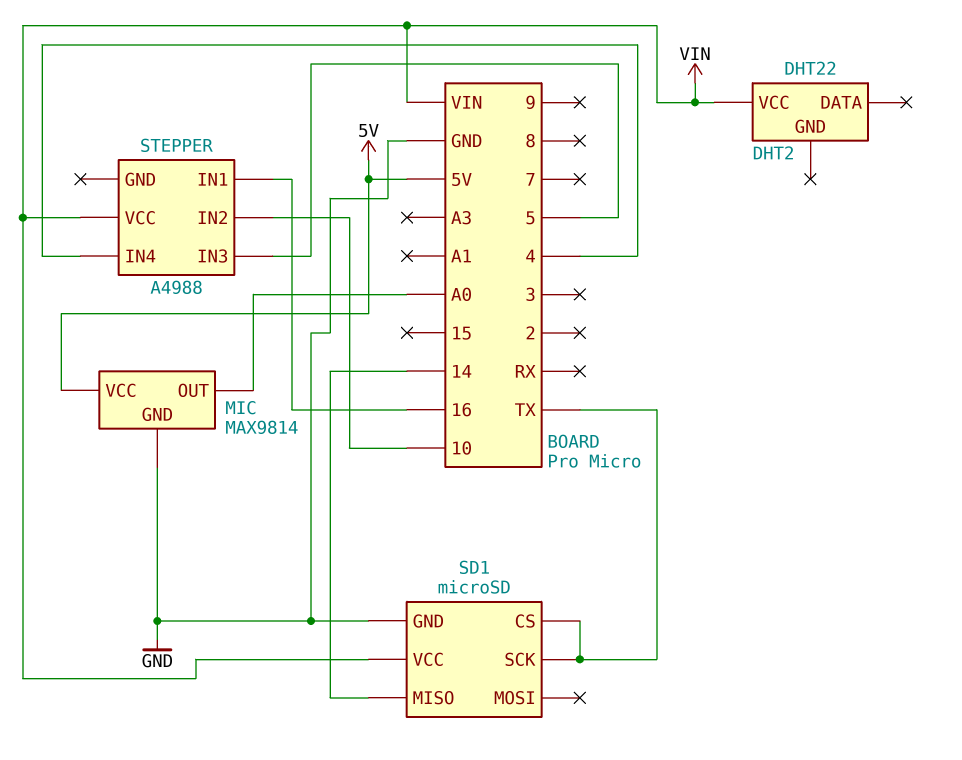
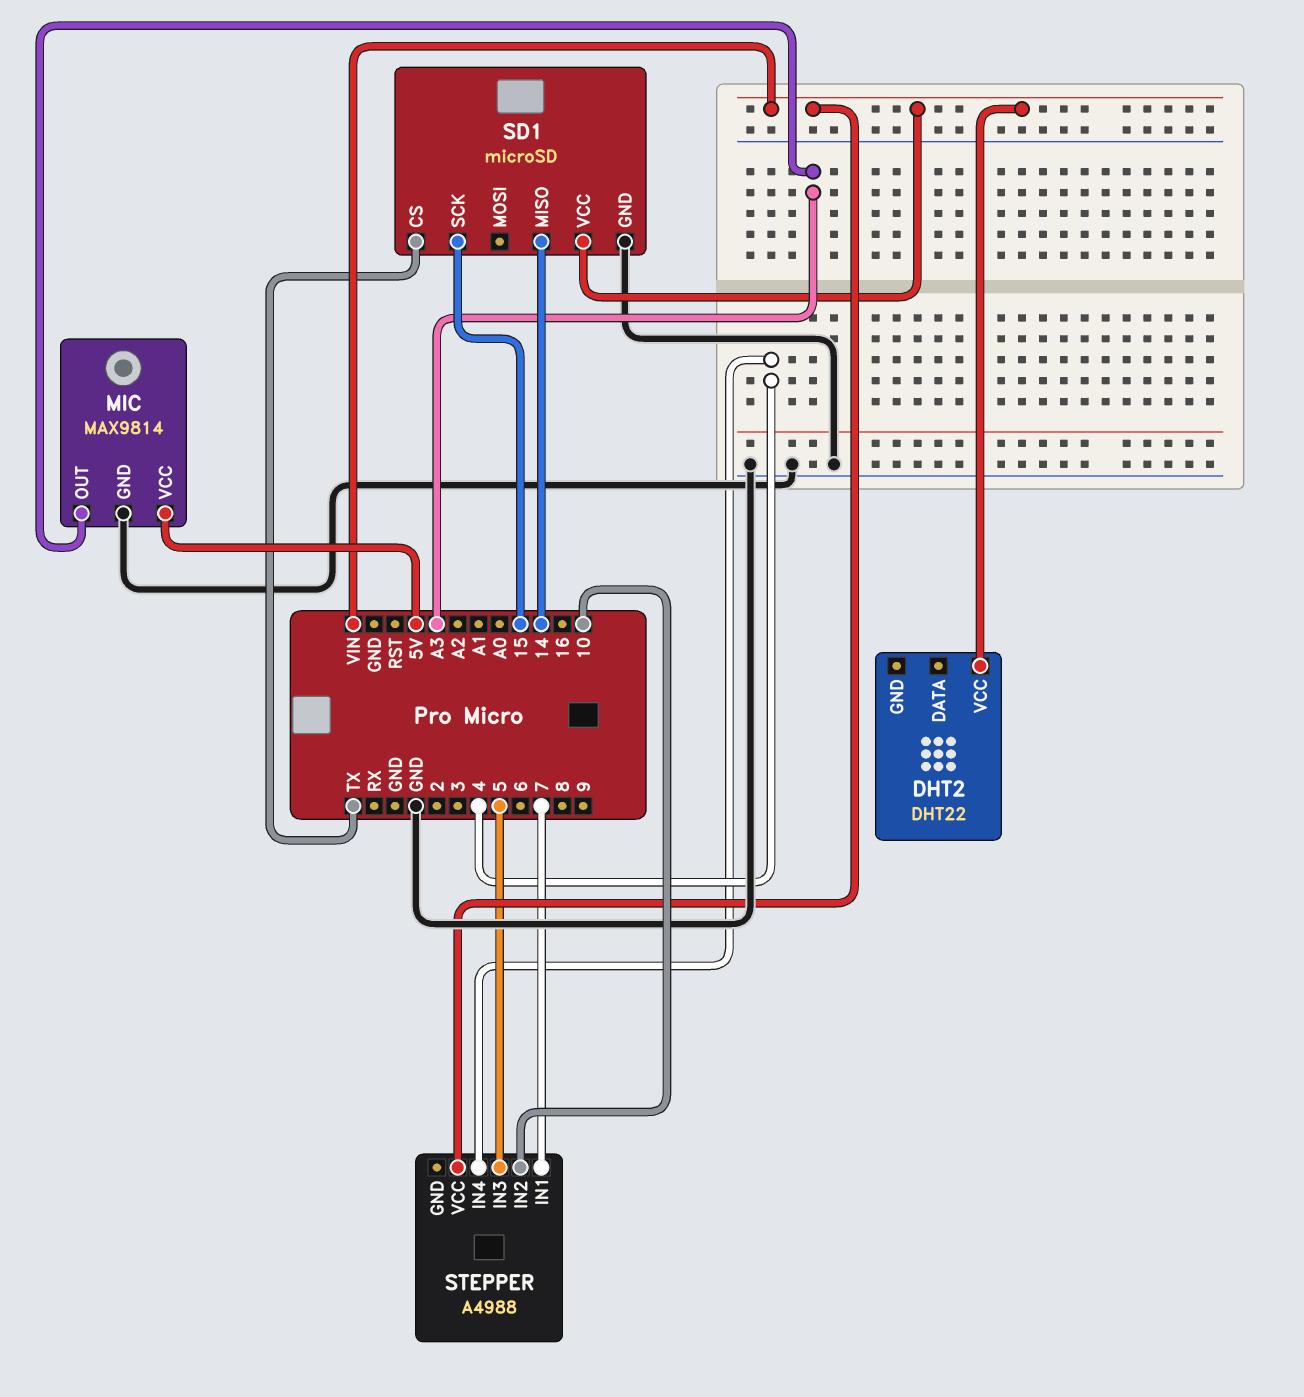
MIC pin OUT: A0 -> A3
SD1 pin SCK: TX -> 15
STEPPER pin IN1: 16 -> 7

